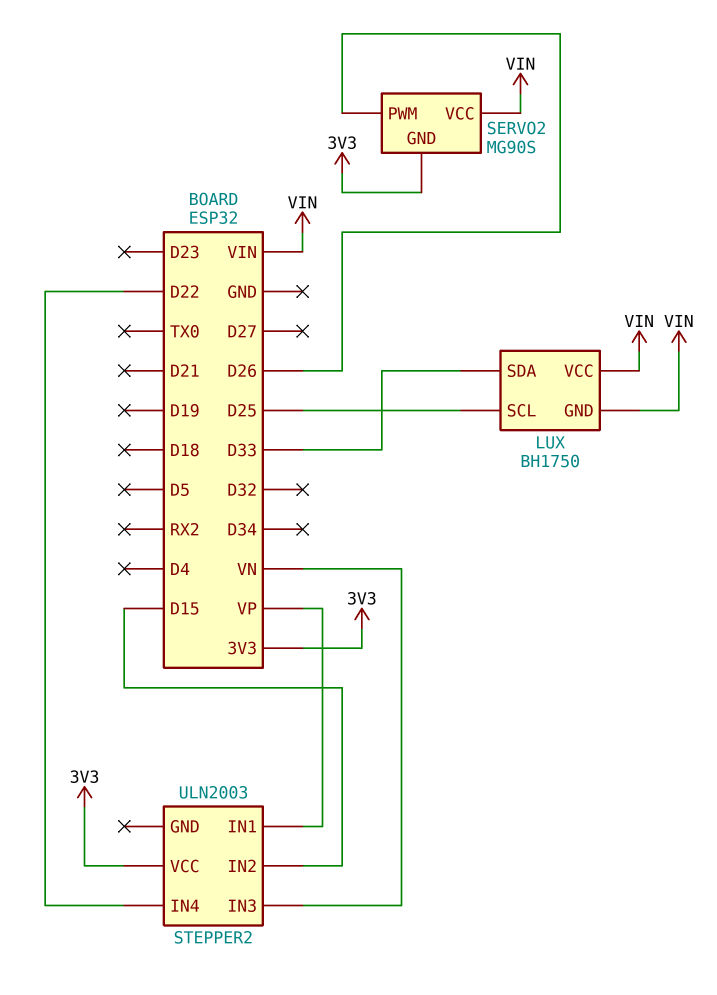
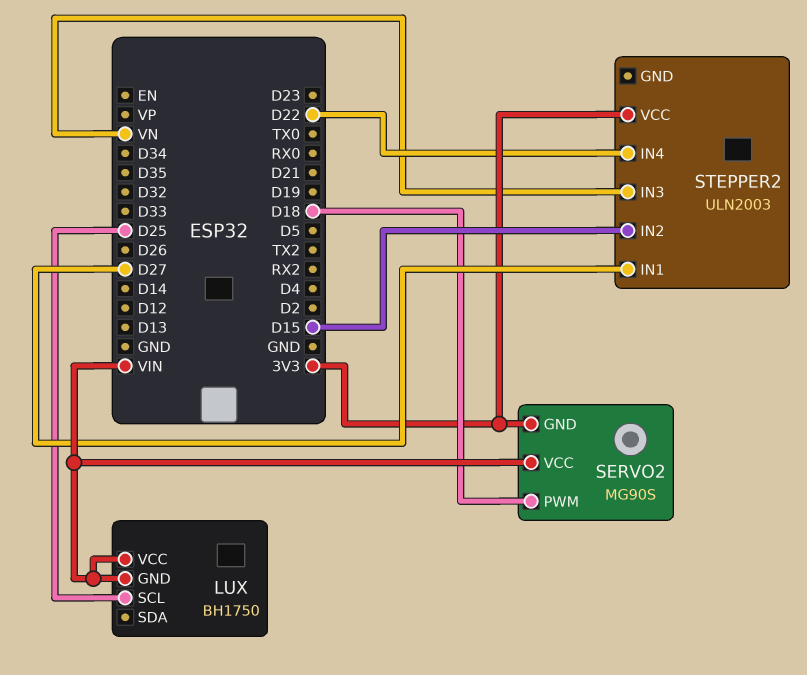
LUX pin SDA: D33 -> none
SERVO2 pin PWM: D26 -> D18
STEPPER2 pin IN1: VP -> D27

